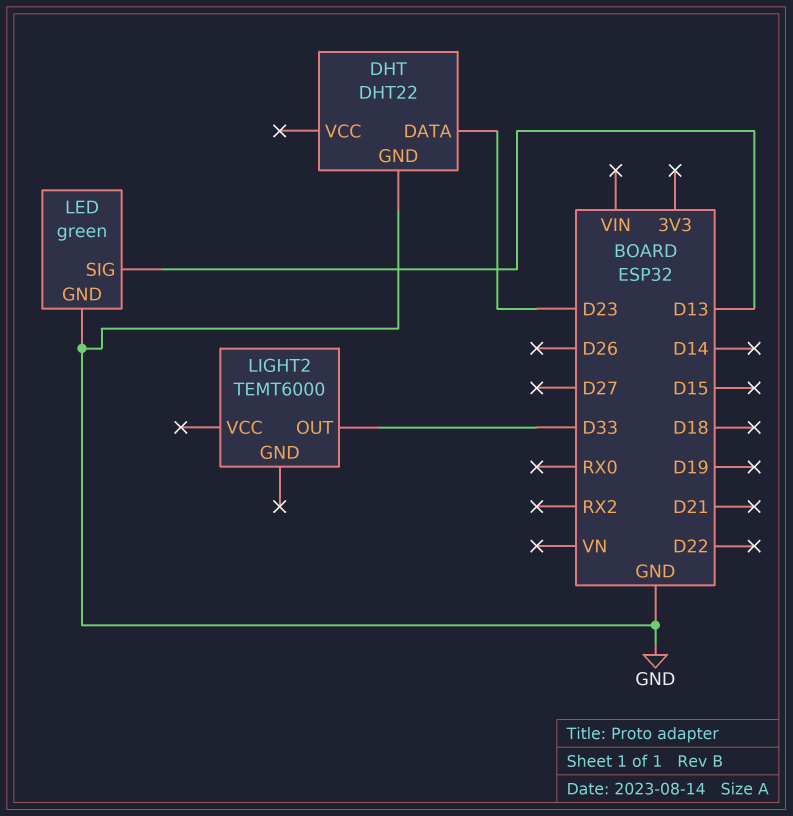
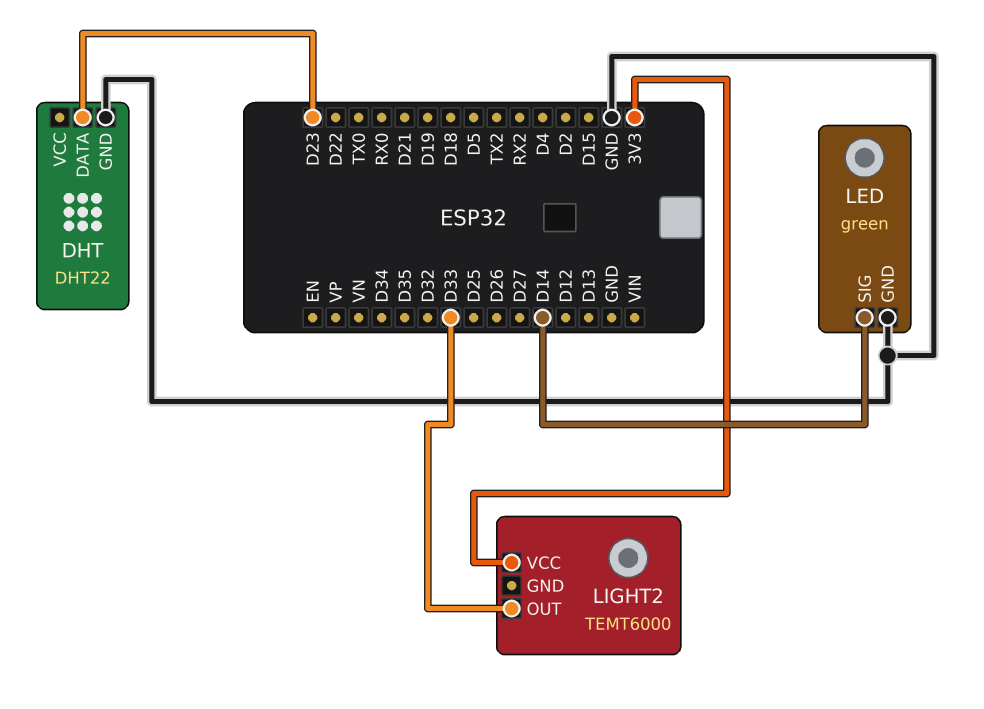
LED pin SIG: D13 -> D14
LIGHT2 pin VCC: none -> 3V3

